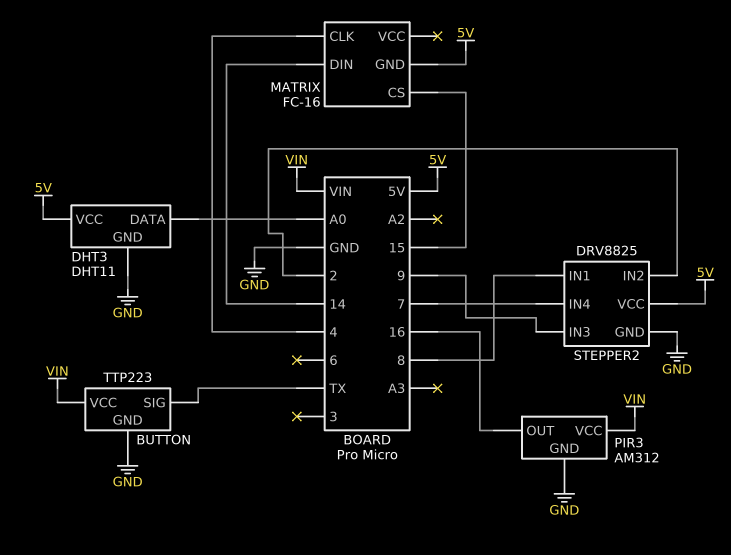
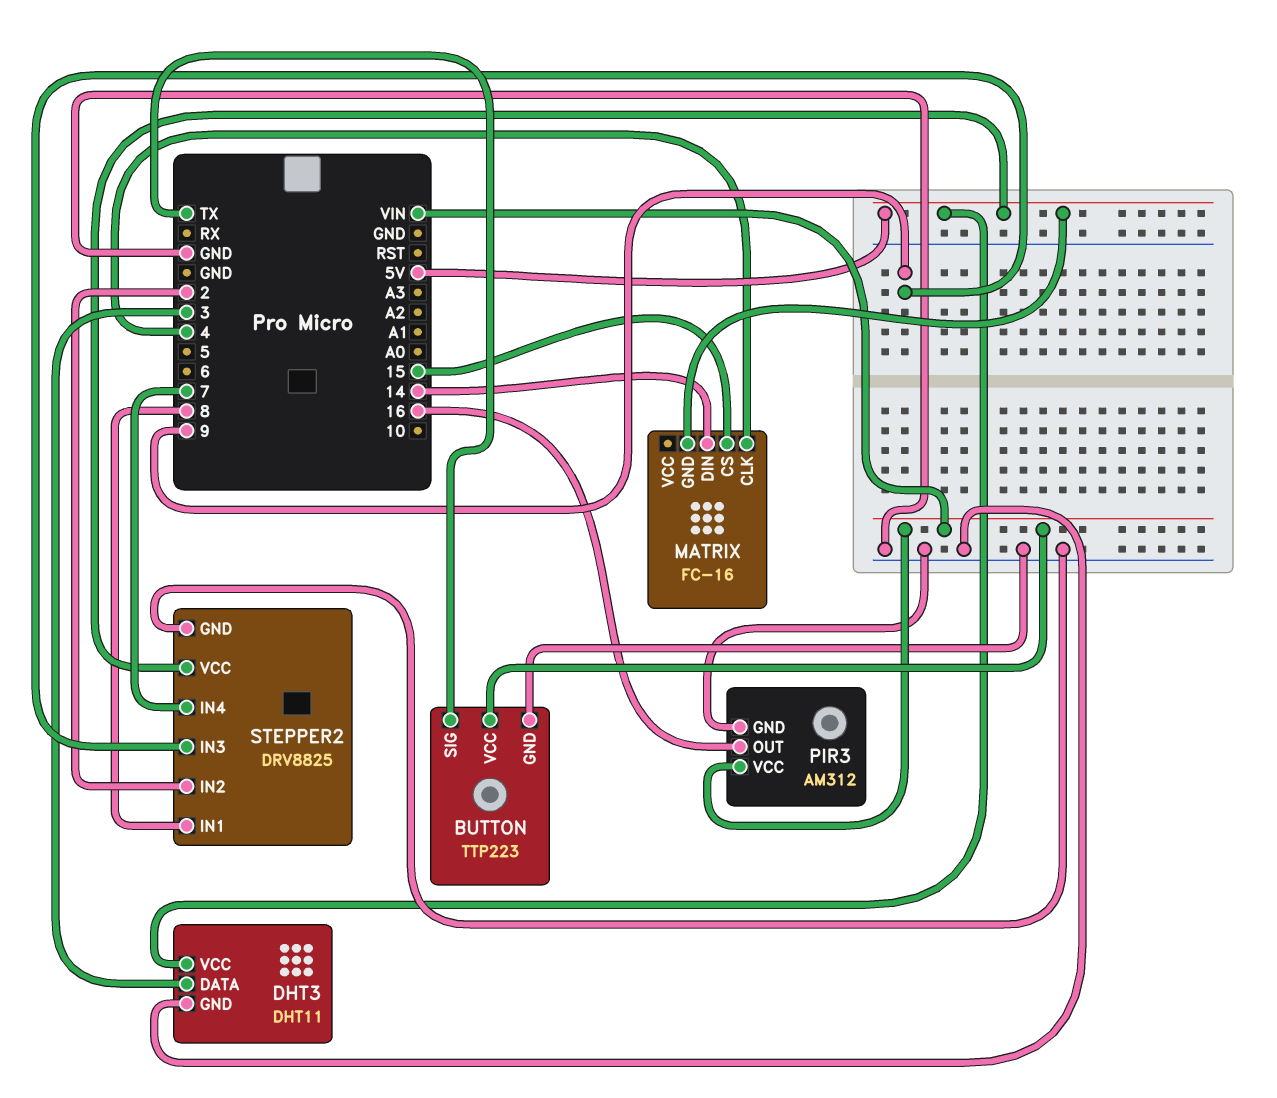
DHT3 pin DATA: A0 -> 3

